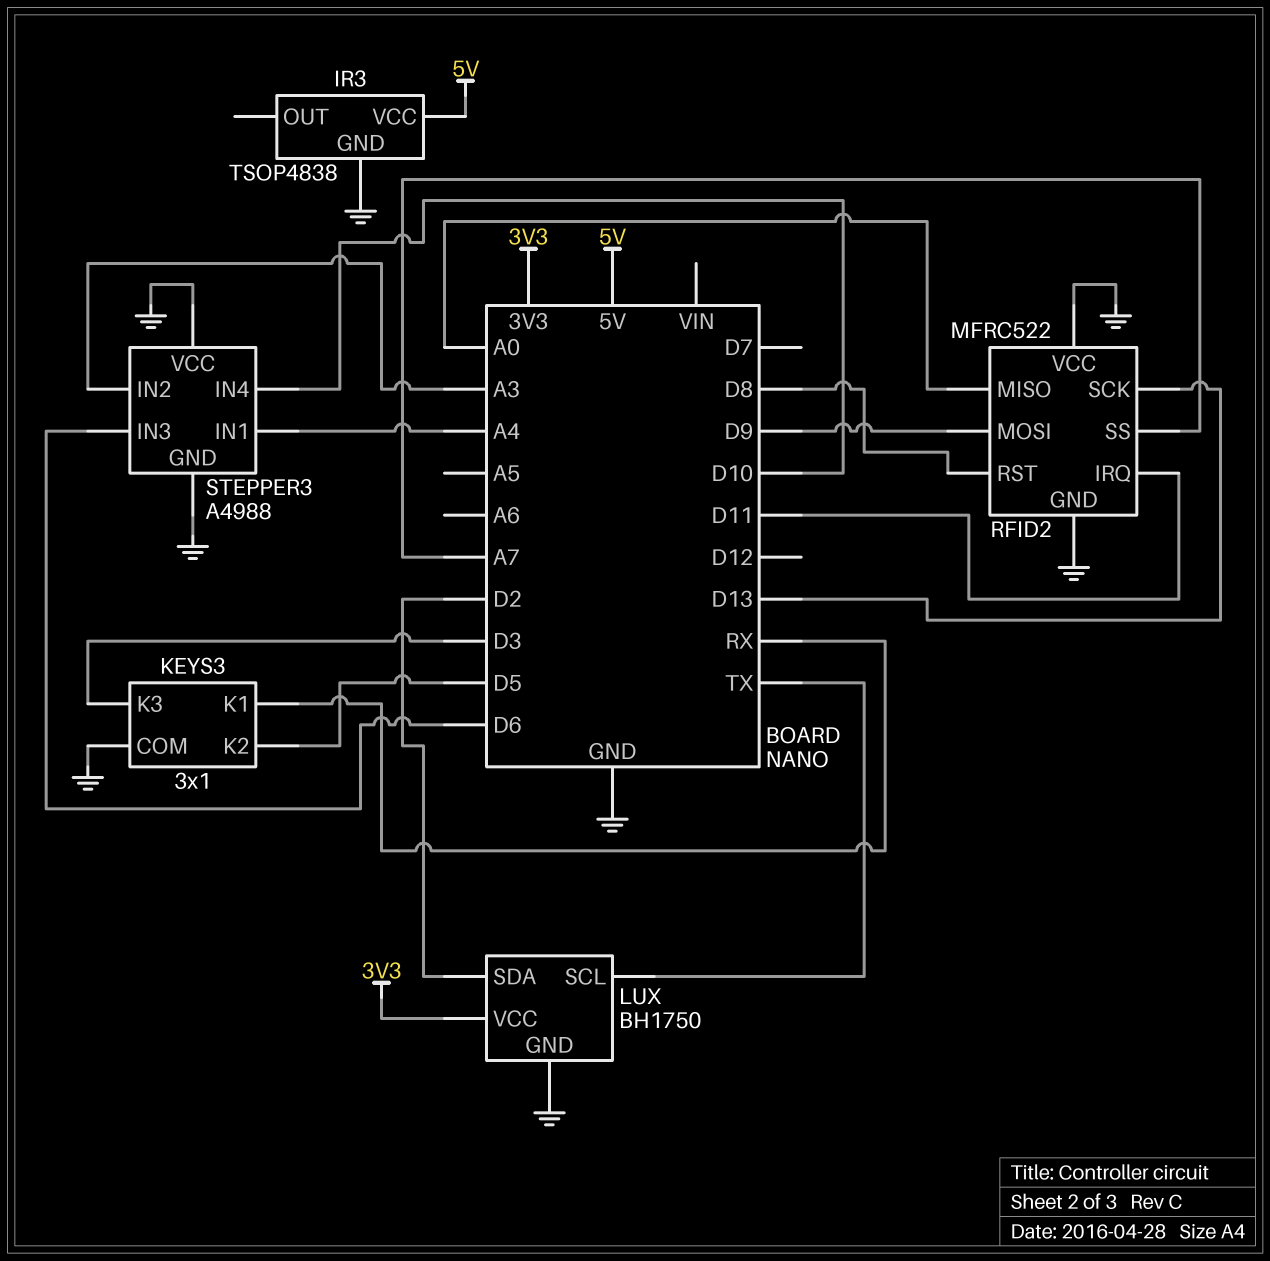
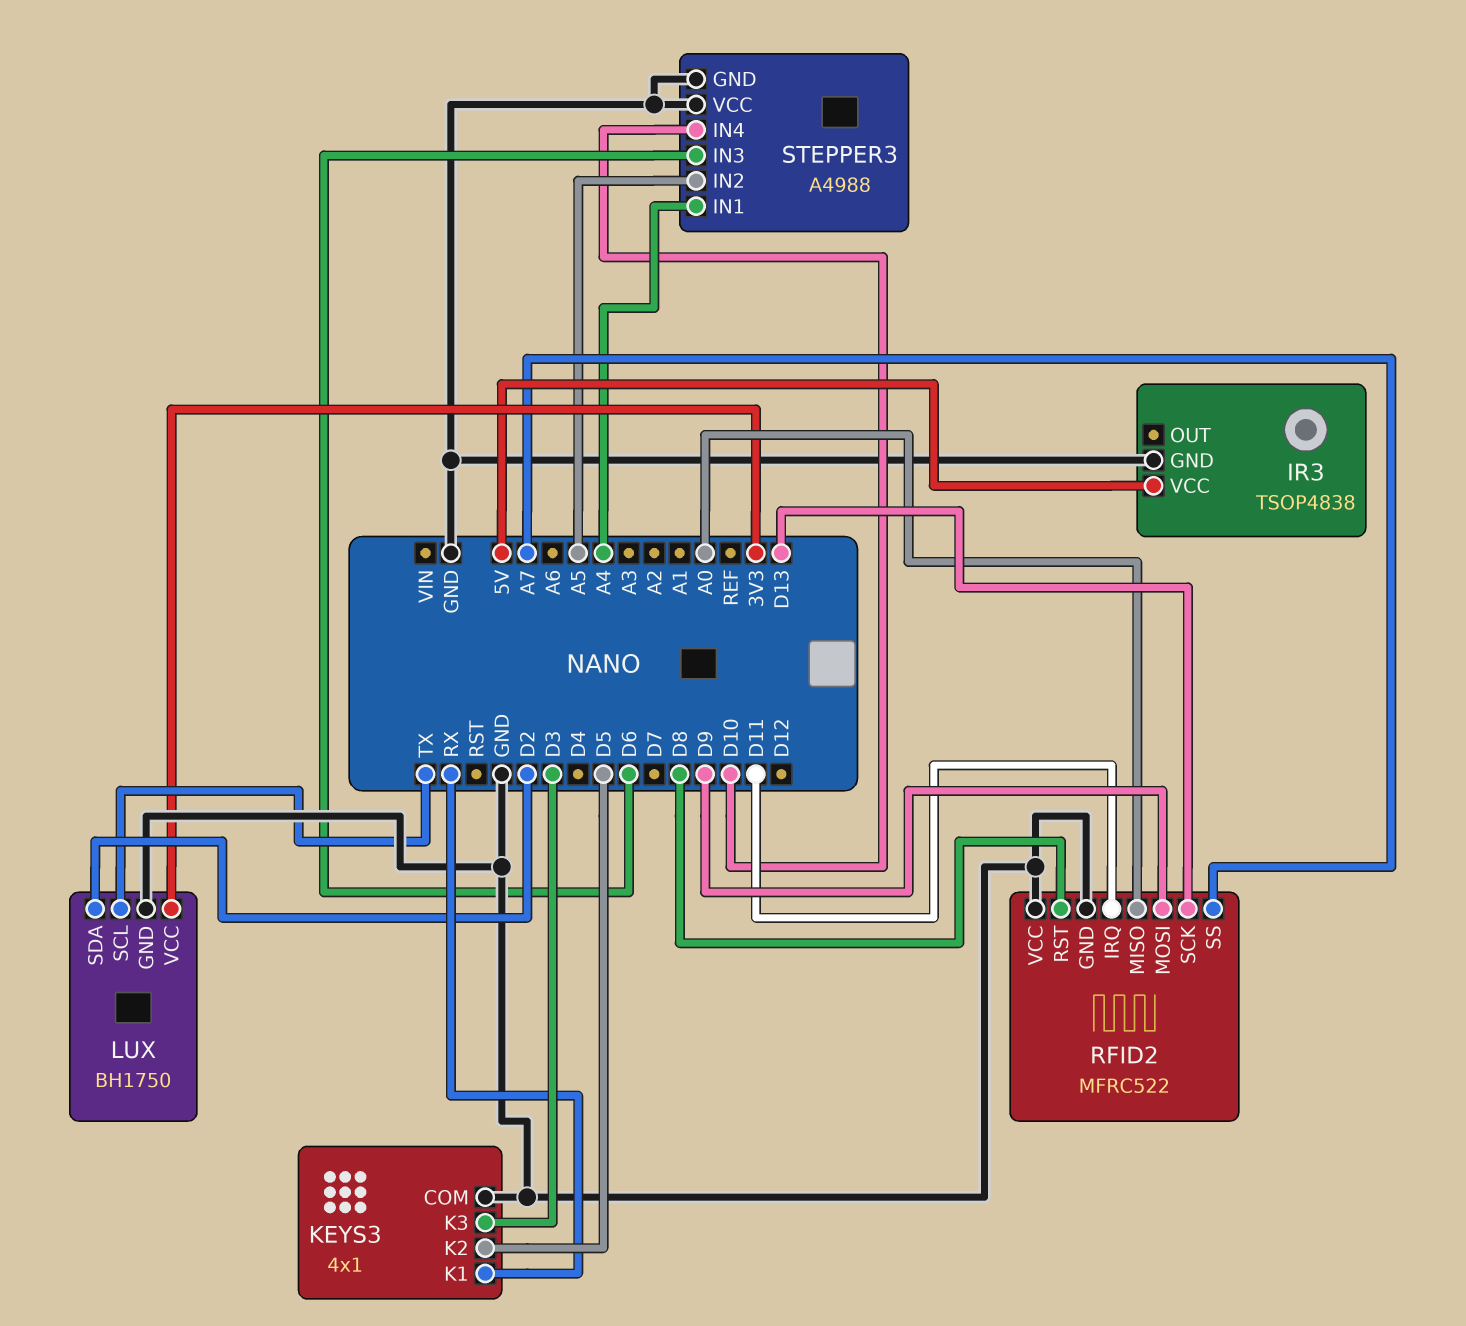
KEYS3: 3x1 -> 4x1
STEPPER3 pin IN2: A3 -> A5

